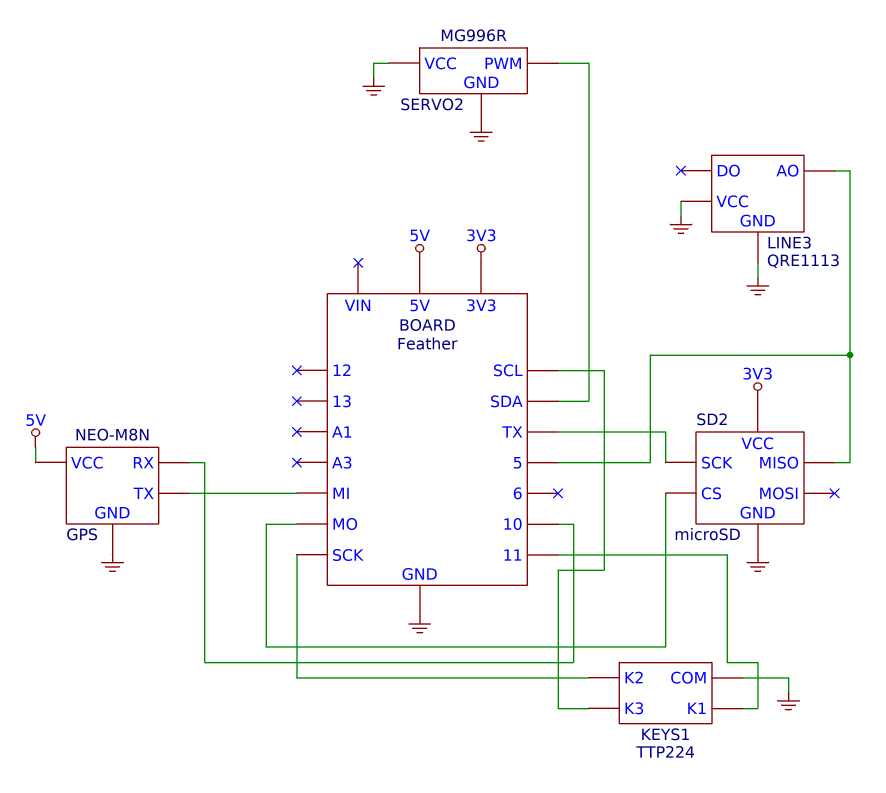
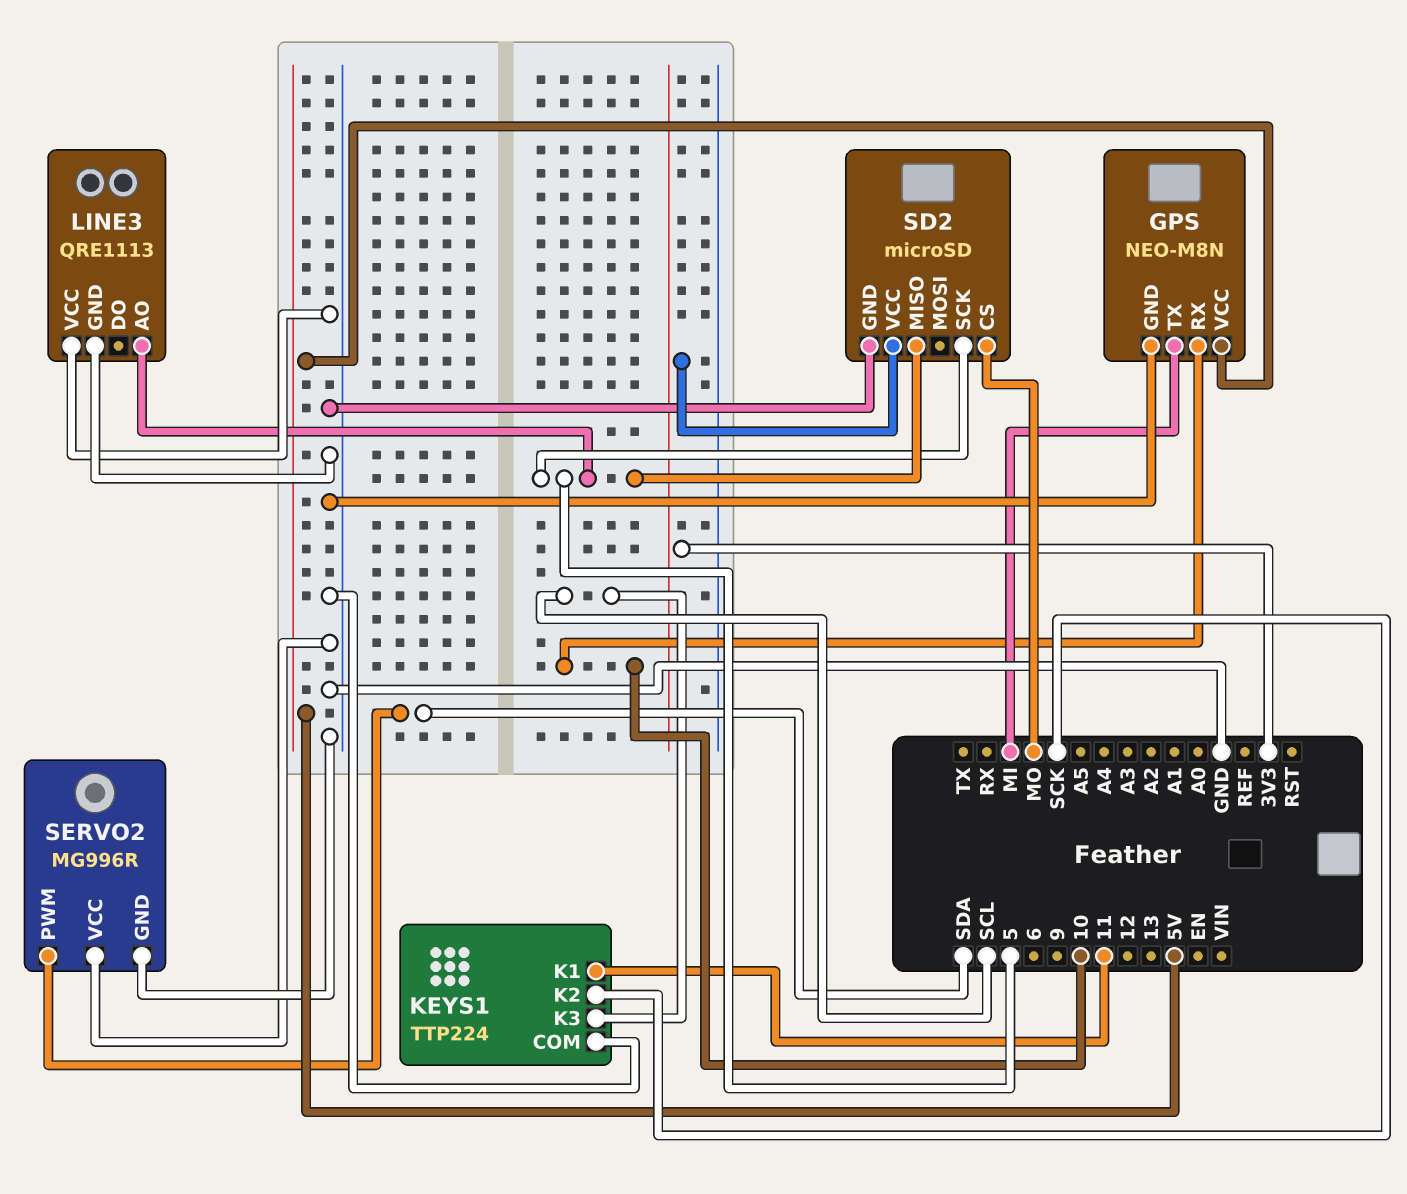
SD2 pin SCK: TX -> 5

